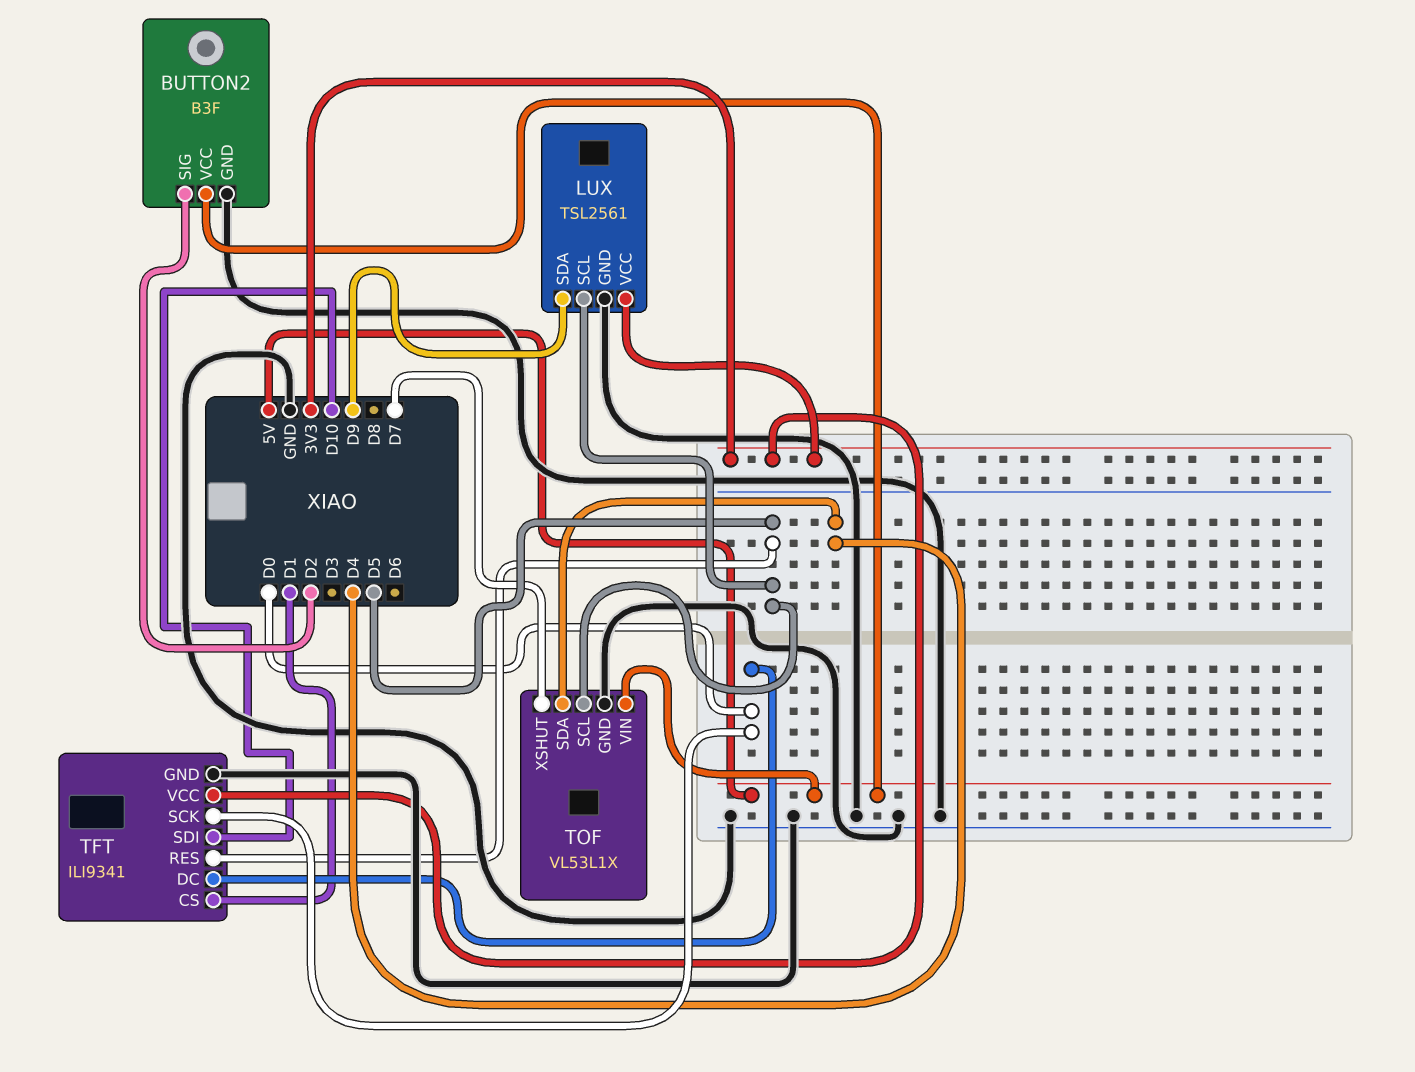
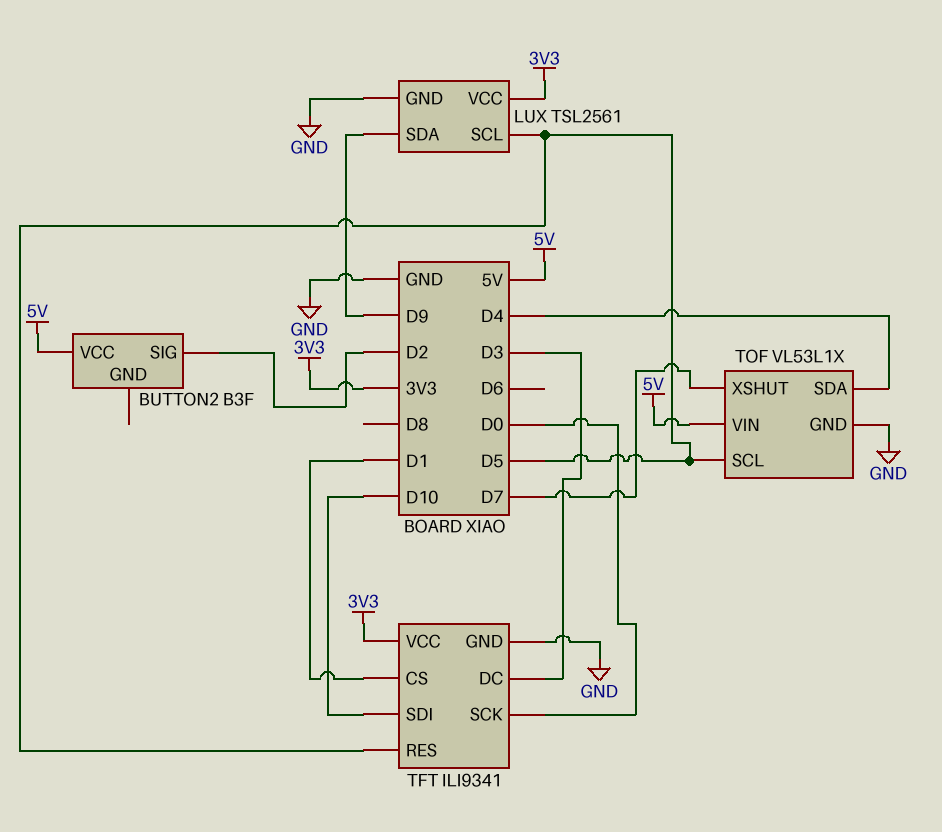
BUTTON2 pin GND: GND -> none
TFT pin DC: D0 -> D3

